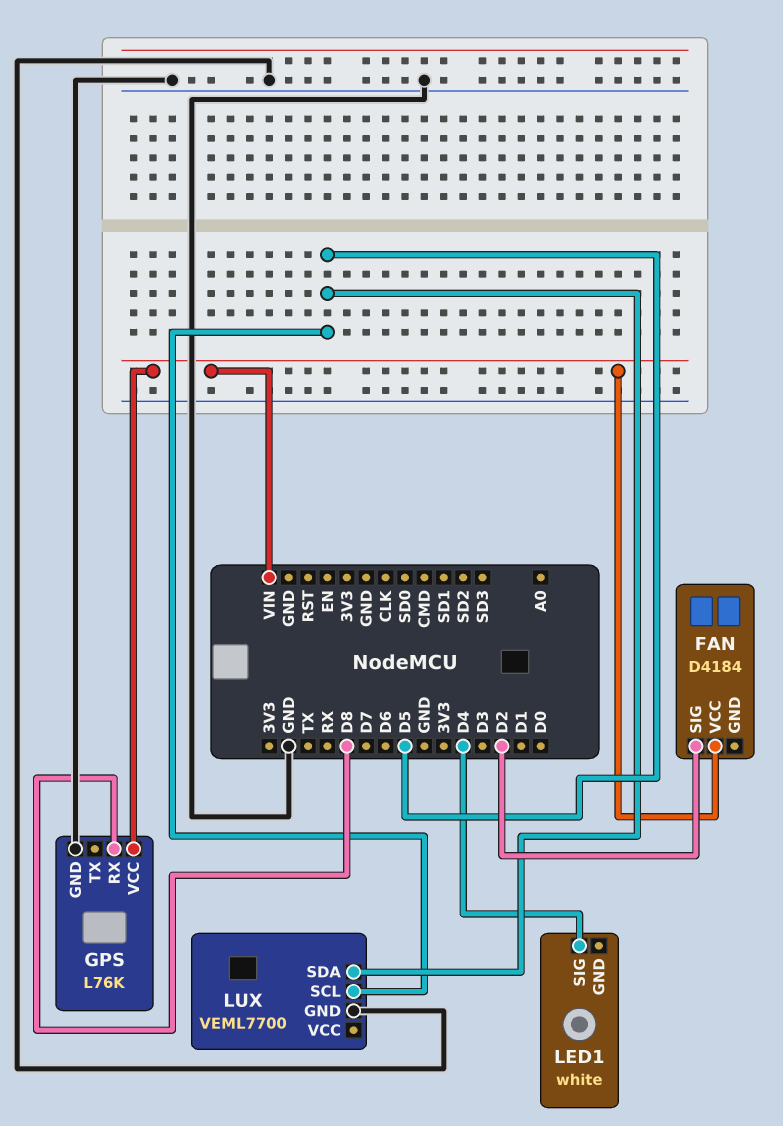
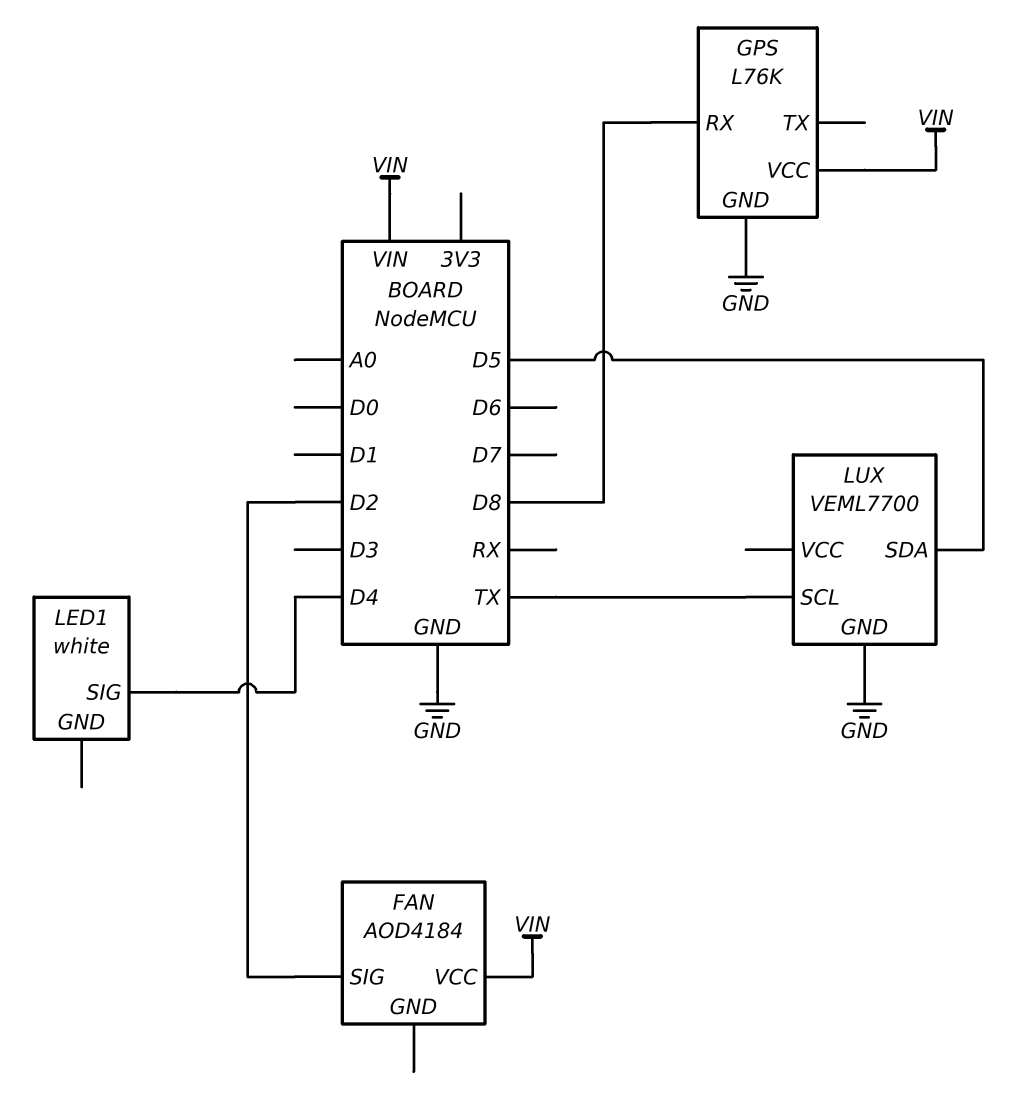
FAN: D4184 -> AOD4184
LUX pin SCL: D5 -> TX

